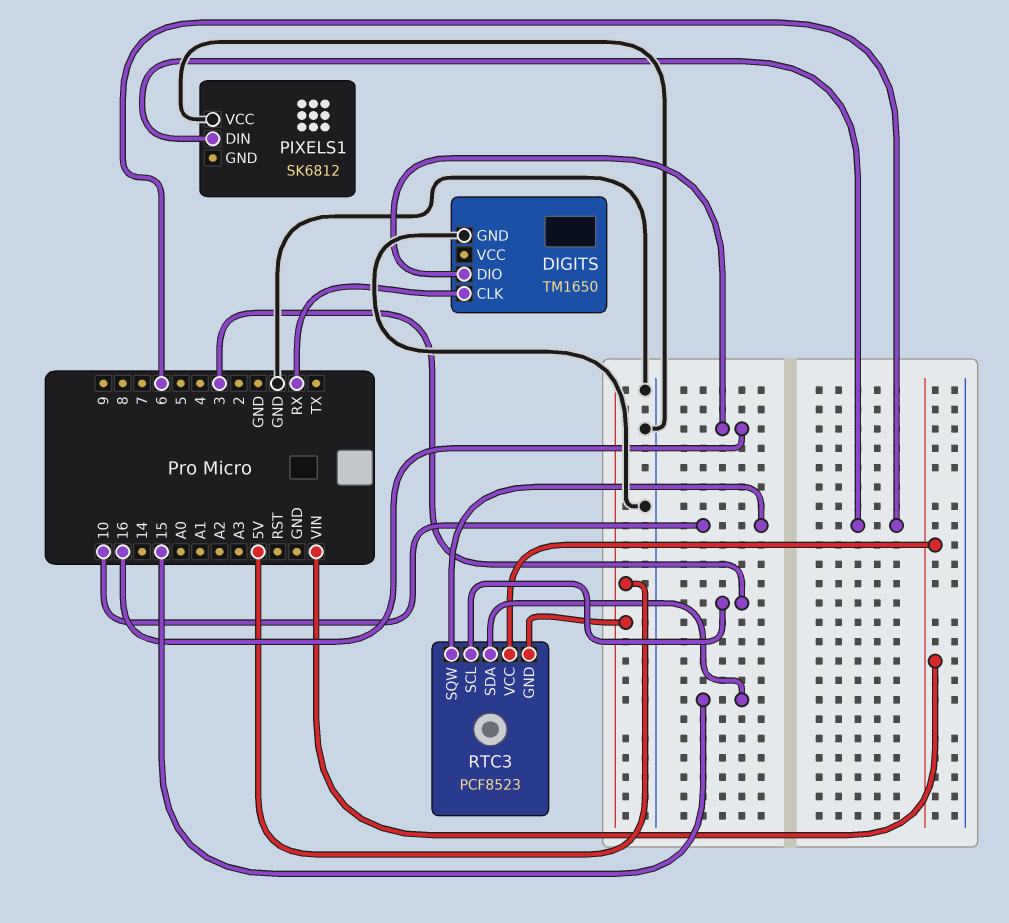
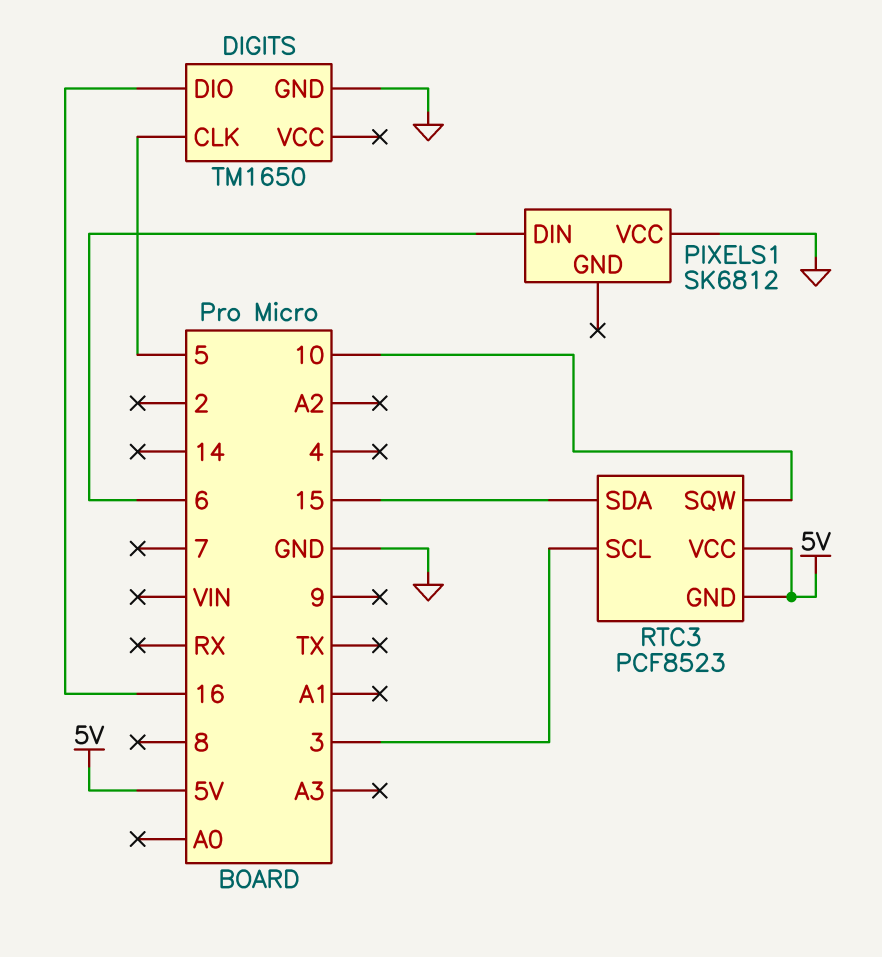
DIGITS pin CLK: RX -> 5
RTC3 pin VCC: VIN -> 5V

